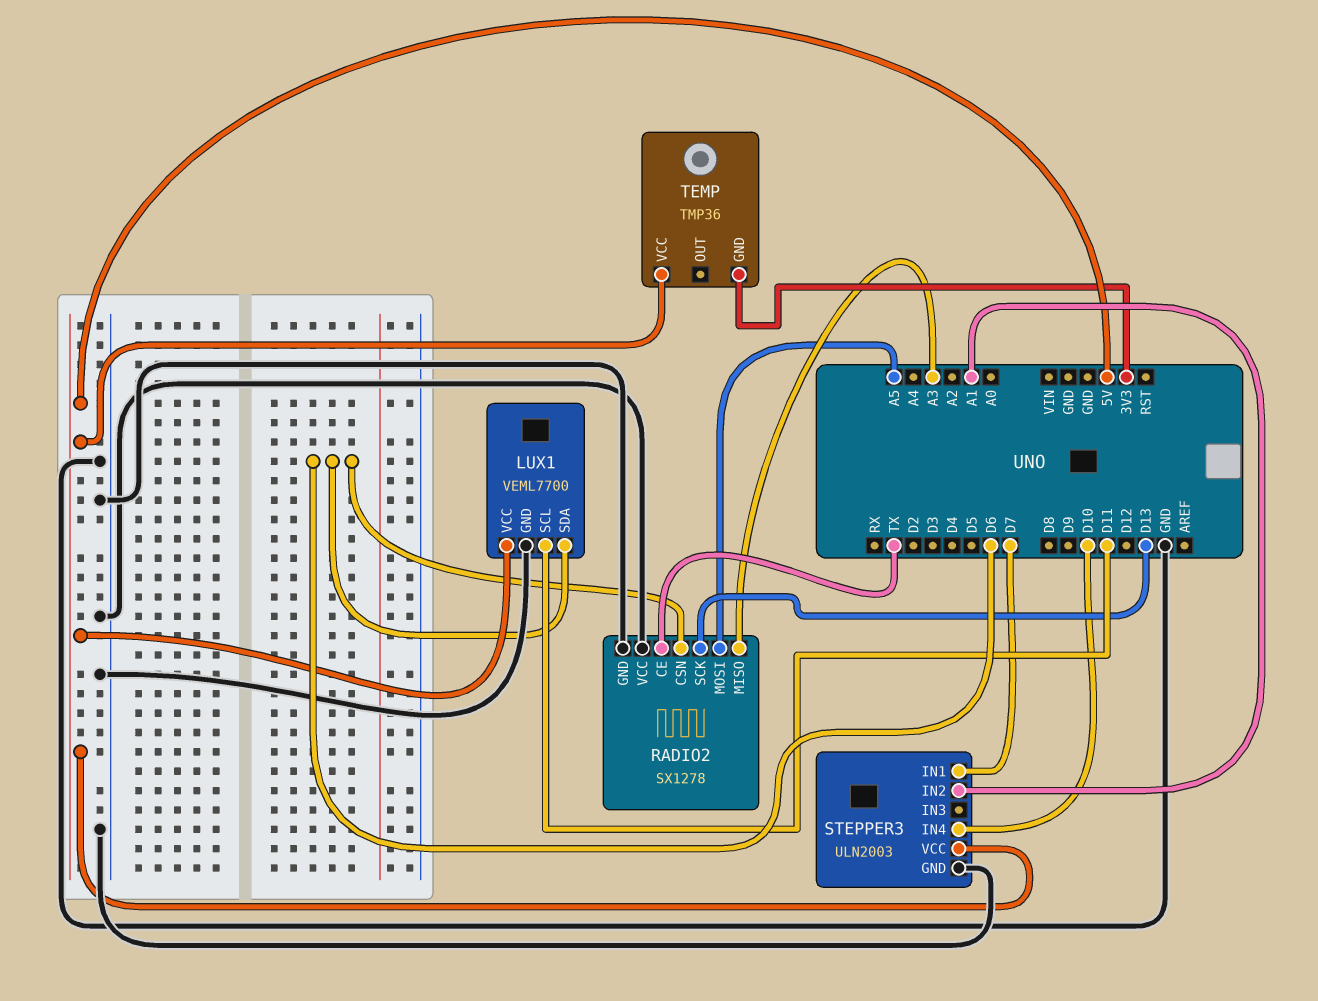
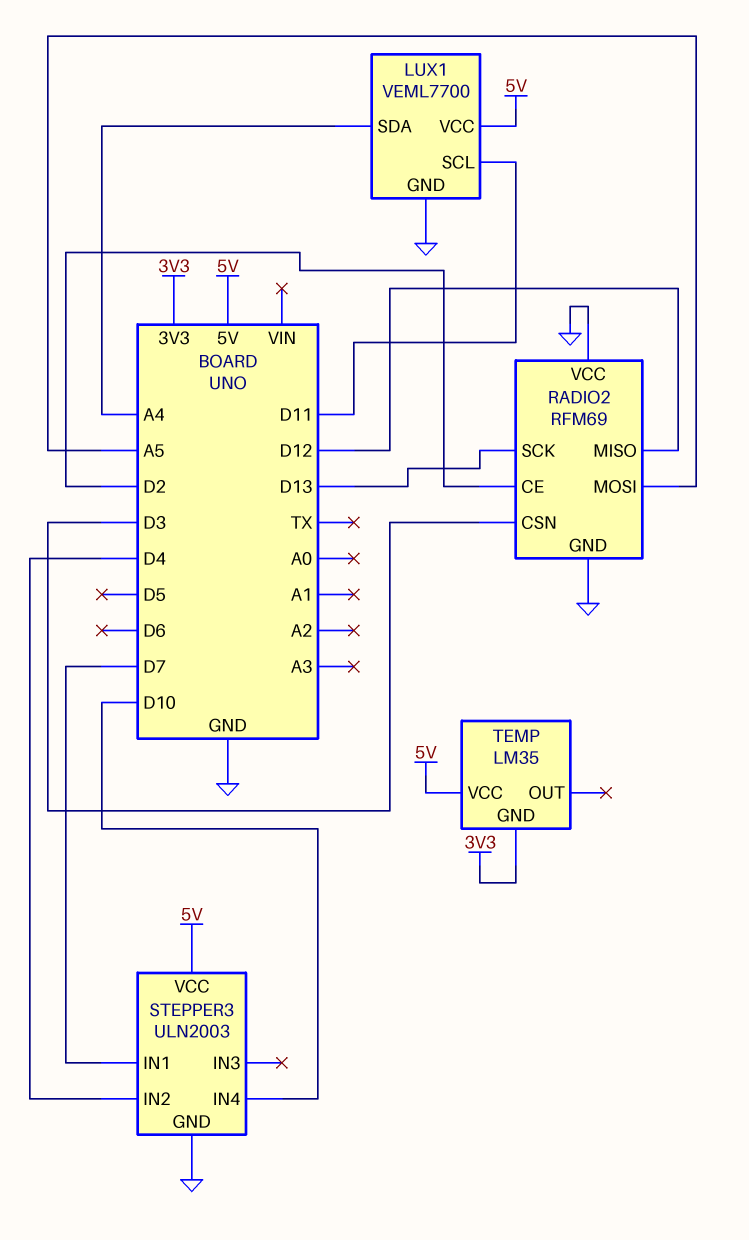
LUX1 pin SDA: D6 -> A4
RADIO2: SX1278 -> RFM69
RADIO2 pin CE: TX -> D2
RADIO2 pin CSN: D6 -> D3
RADIO2 pin MISO: A3 -> D12
STEPPER3 pin IN2: A1 -> D4
TEMP: TMP36 -> LM35

